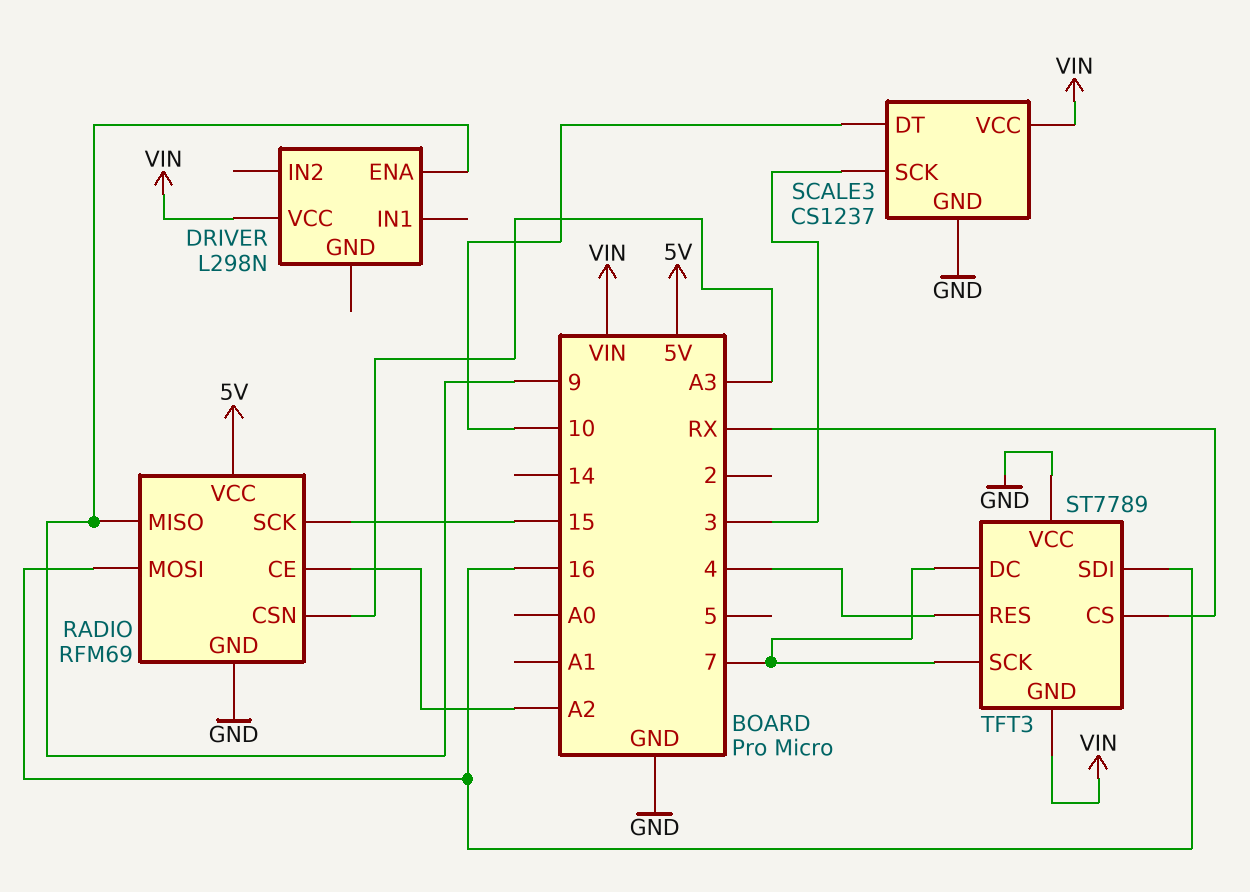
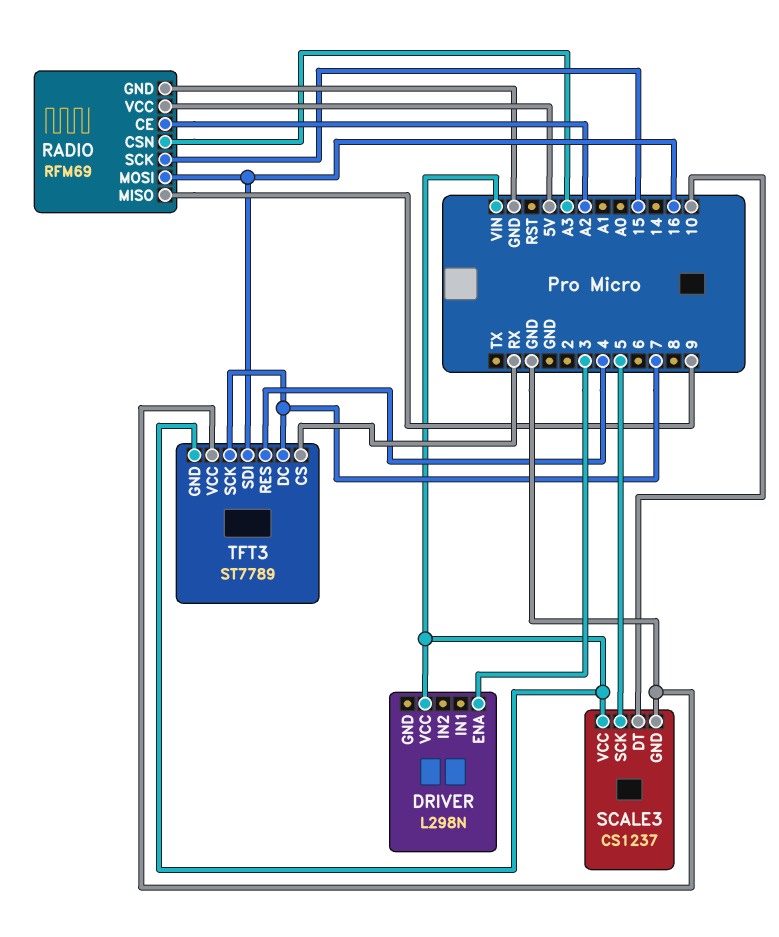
DRIVER pin ENA: 9 -> 3
SCALE3 pin SCK: 3 -> 5

